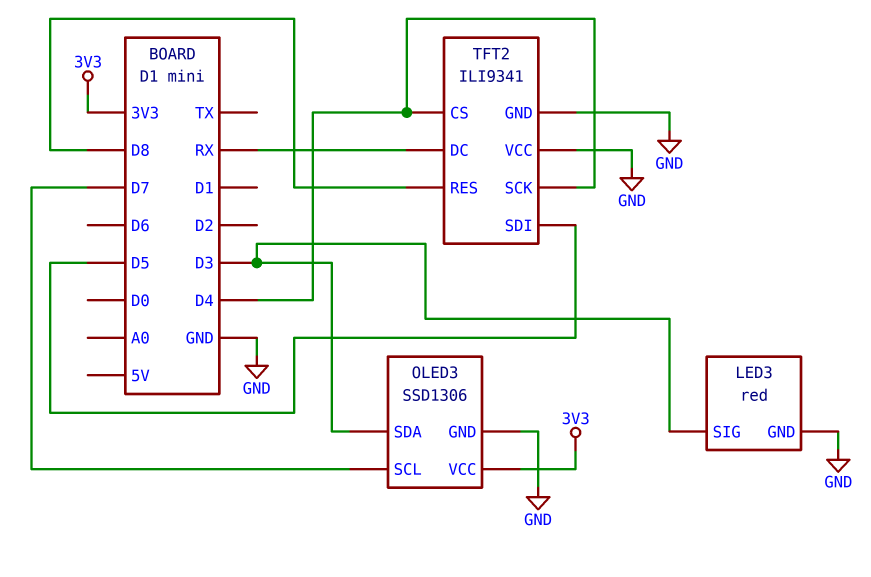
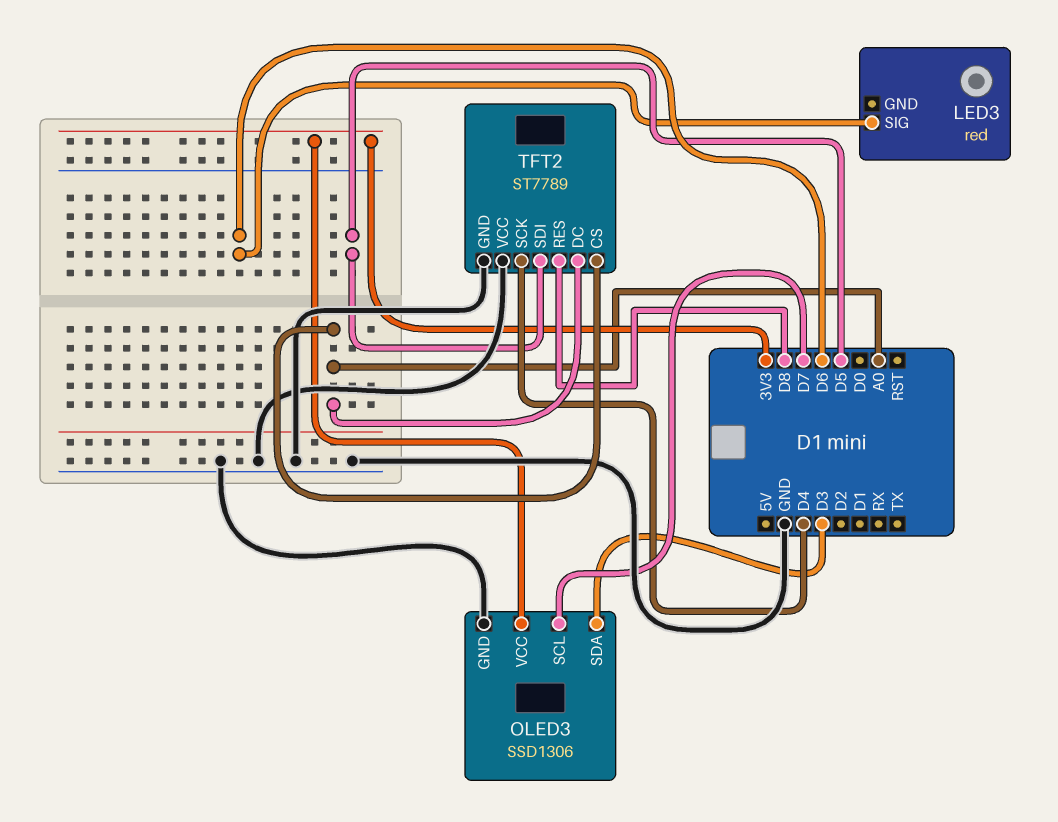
LED3 pin GND: GND -> none
LED3 pin SIG: D3 -> D6
TFT2: ILI9341 -> ST7789
TFT2 pin CS: D4 -> A0
TFT2 pin DC: RX -> A0

